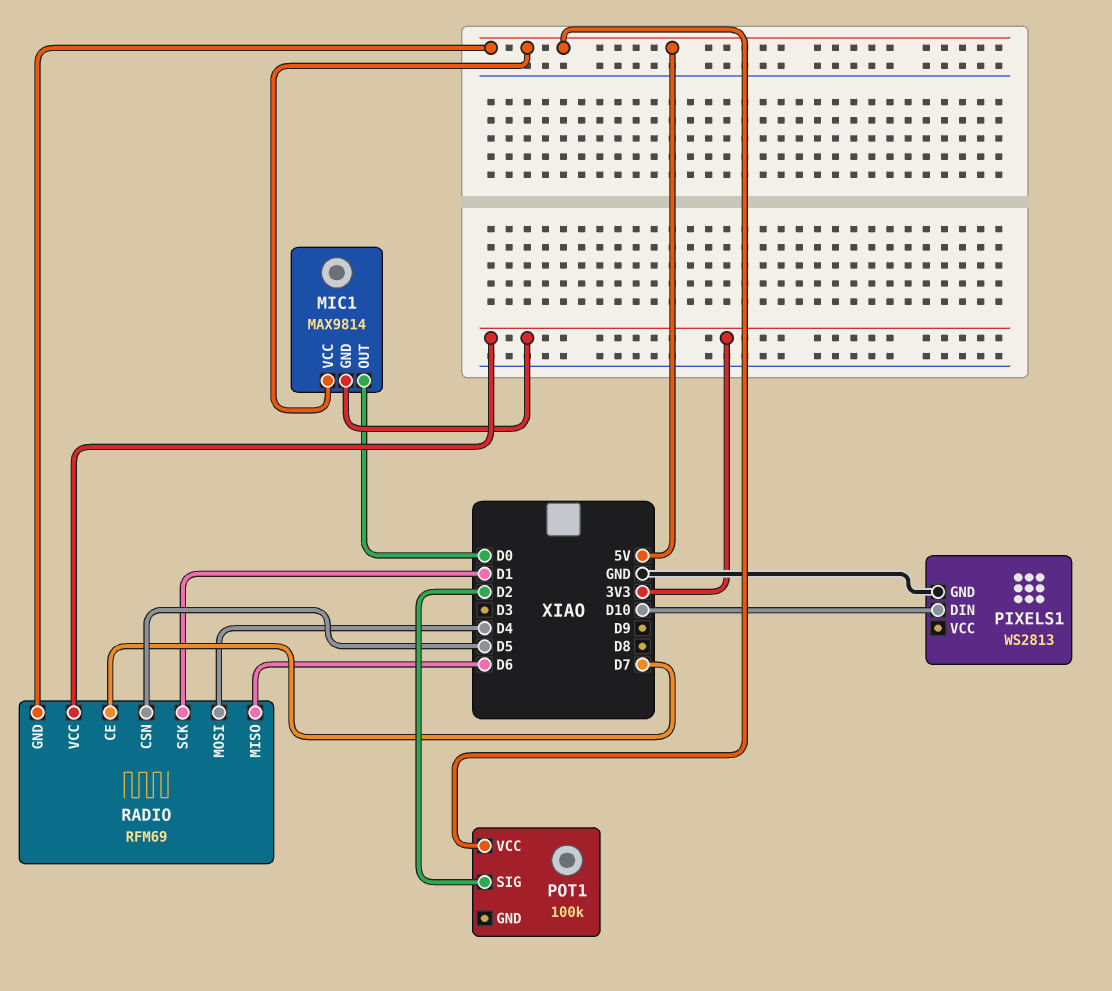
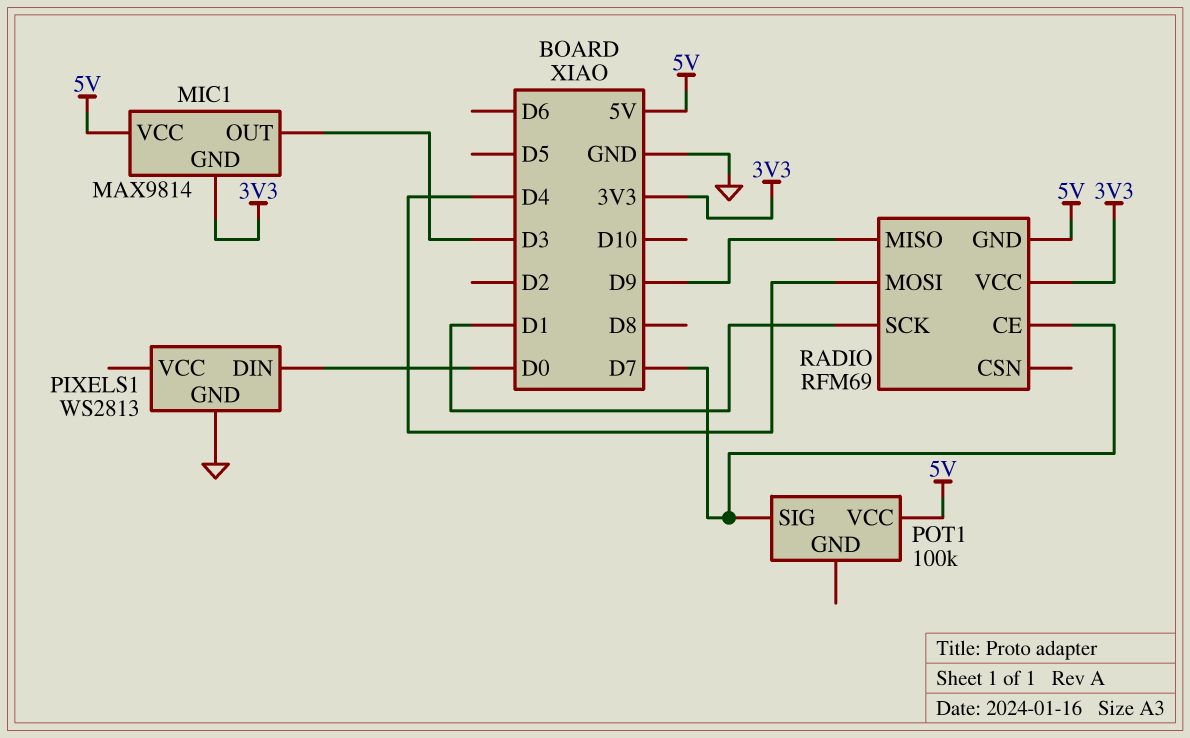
MIC1 pin OUT: D0 -> D3
PIXELS1 pin DIN: D10 -> D0
POT1 pin SIG: D2 -> D7
RADIO pin CSN: D5 -> none
RADIO pin MISO: D6 -> D9

